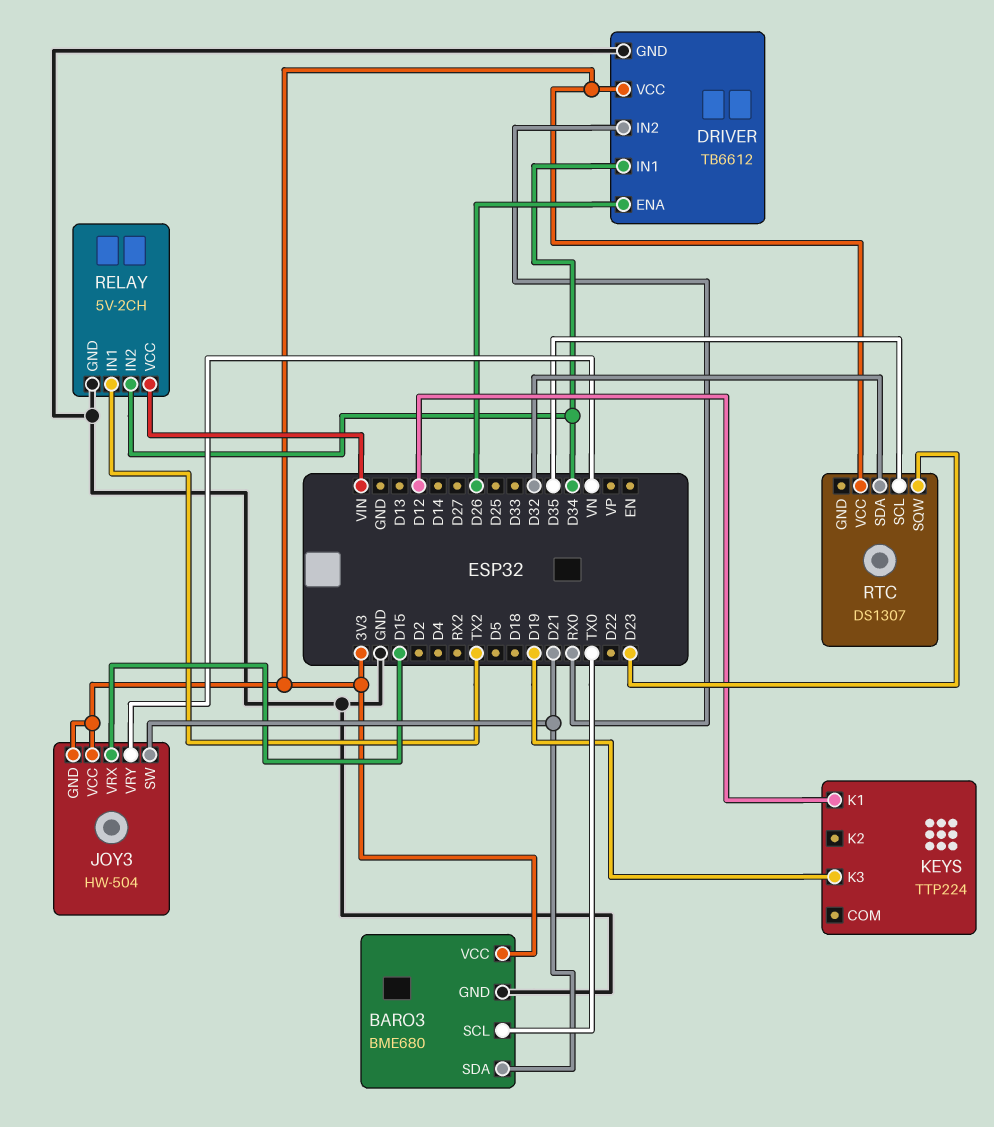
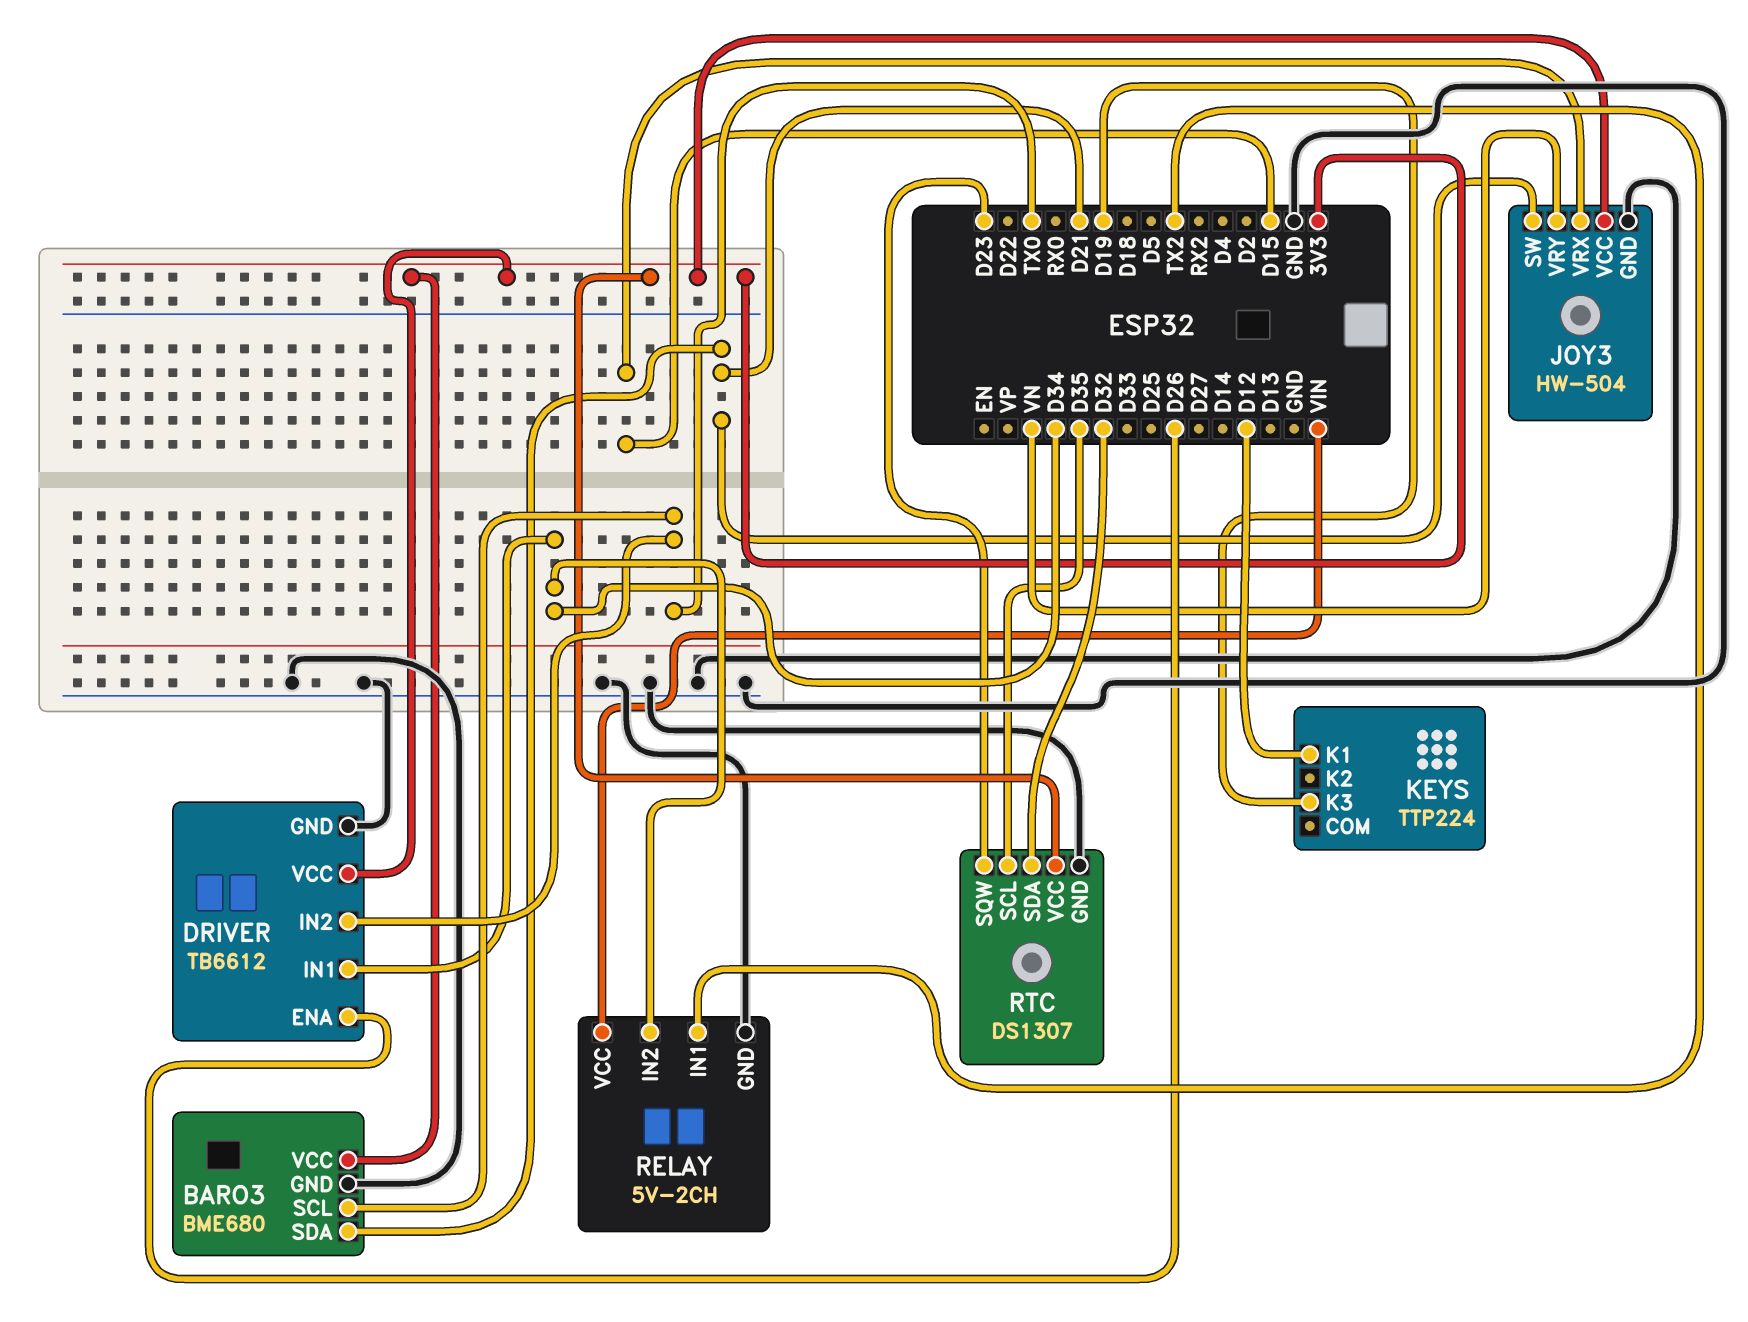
DRIVER pin IN2: RX0 -> TX0
JOY3 pin GND: 3V3 -> GND
RTC pin GND: none -> GND

